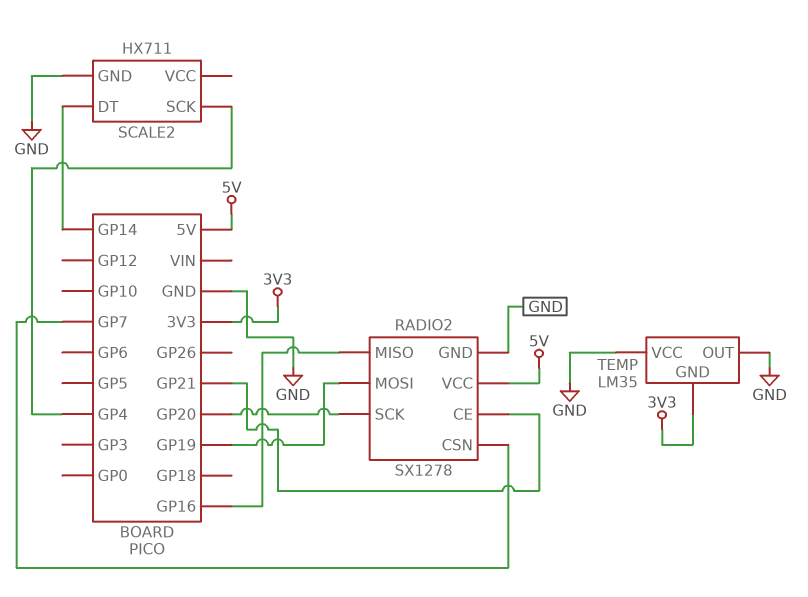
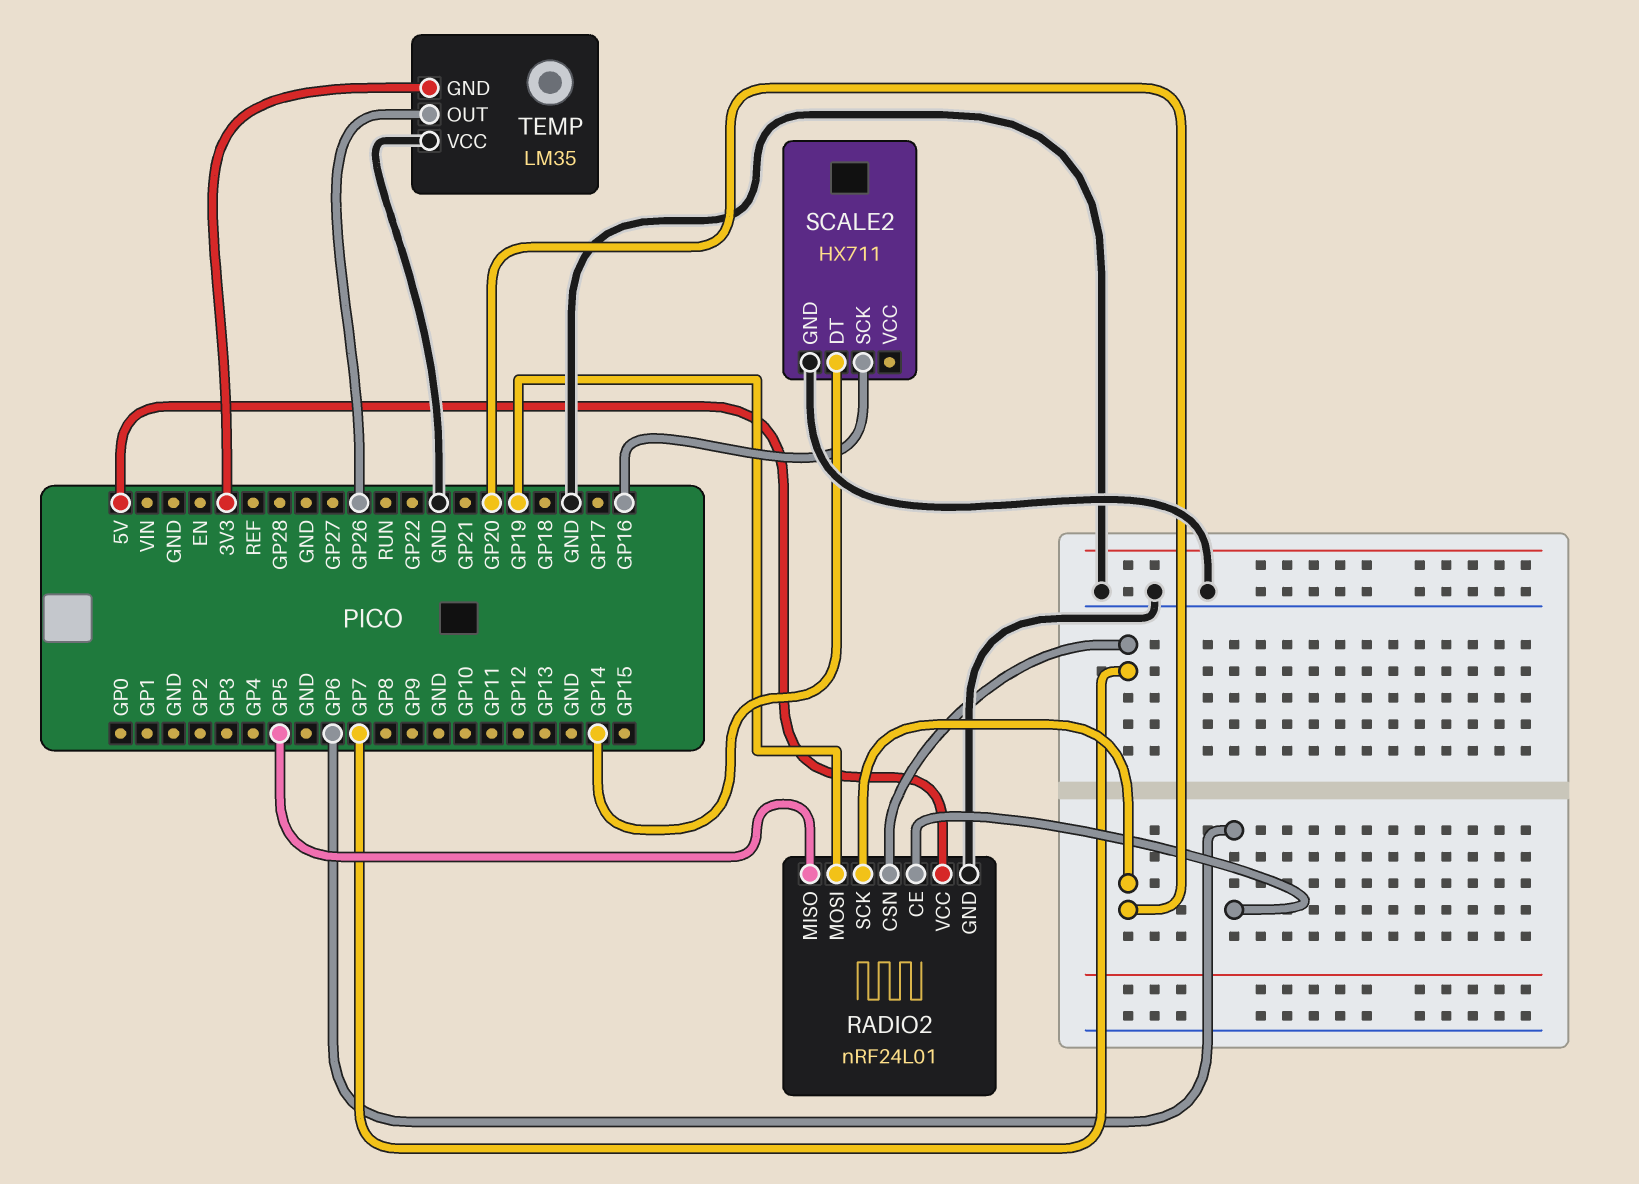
RADIO2: SX1278 -> nRF24L01
RADIO2 pin CE: GP21 -> GP6
RADIO2 pin MISO: GP16 -> GP5
SCALE2 pin SCK: GP4 -> GP16
TEMP pin OUT: GND -> GP26

